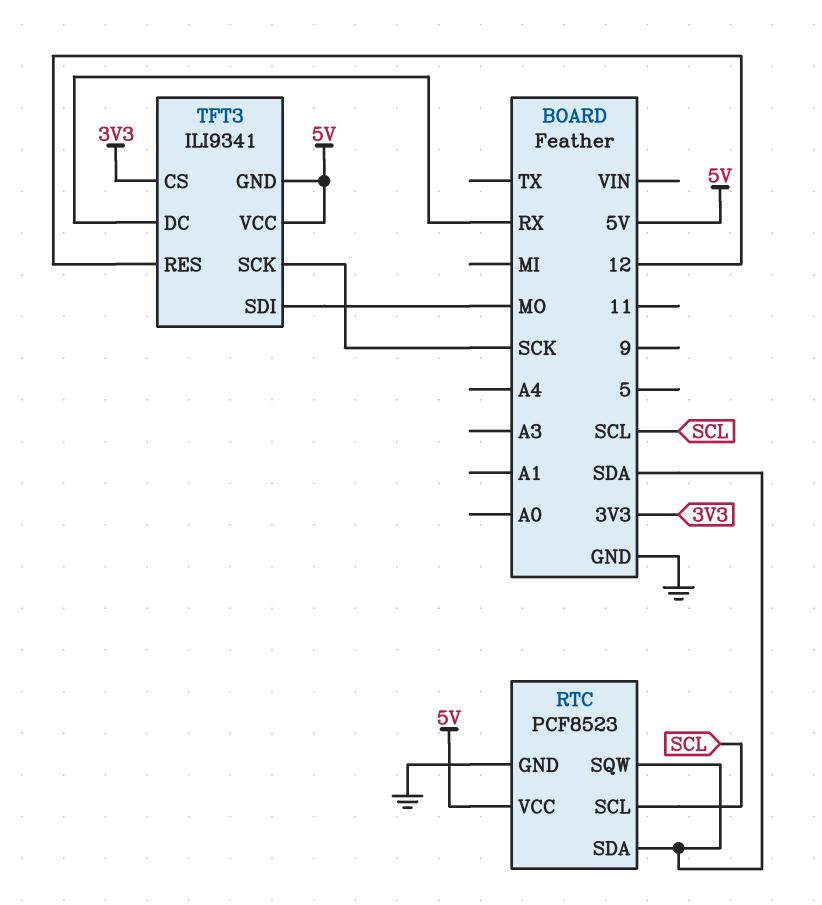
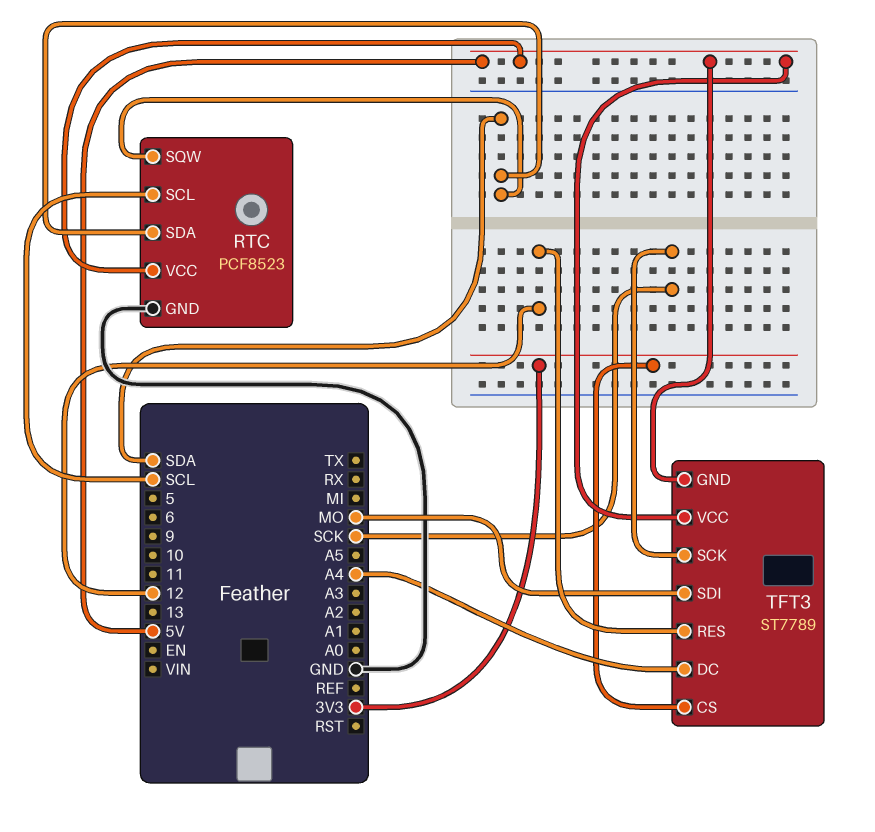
TFT3: ILI9341 -> ST7789
TFT3 pin DC: RX -> A4

